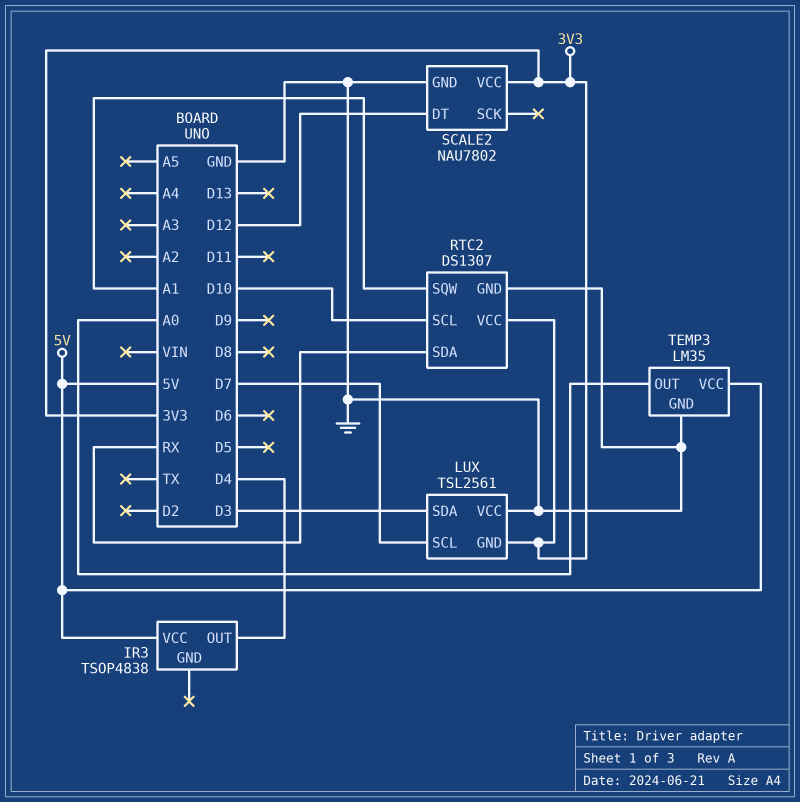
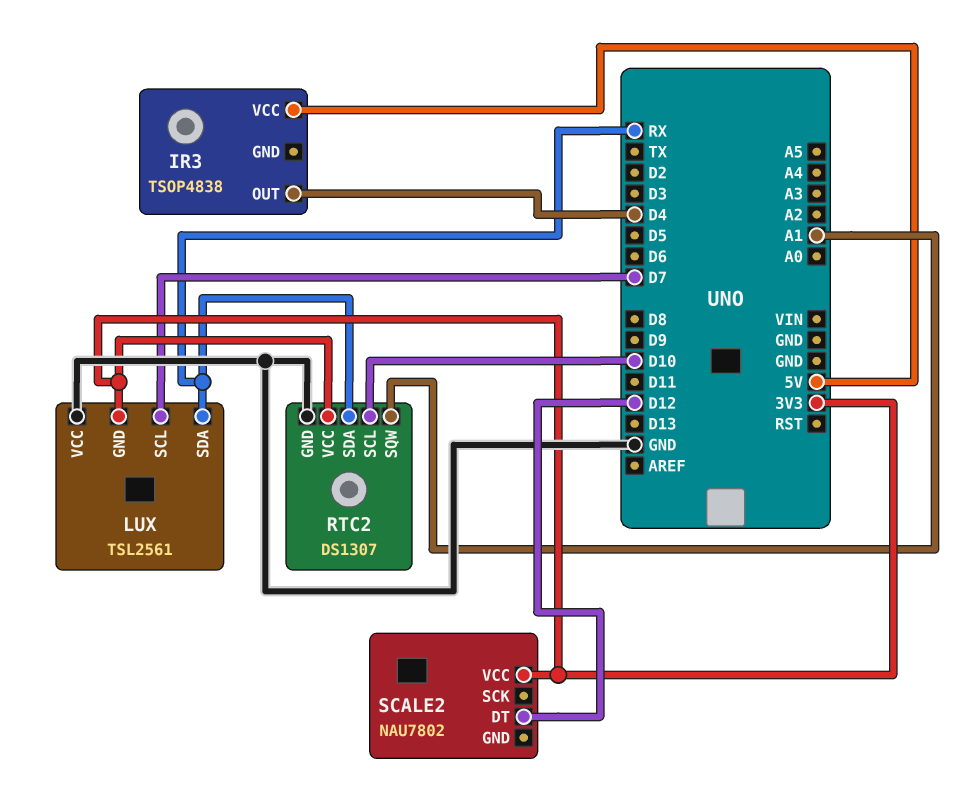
LUX pin SDA: D3 -> RX
SCALE2 pin GND: GND -> none
TEMP3: LM35 -> none
TEMP3 pin GND: GND -> none
TEMP3 pin OUT: A0 -> none
TEMP3 pin VCC: 5V -> none

